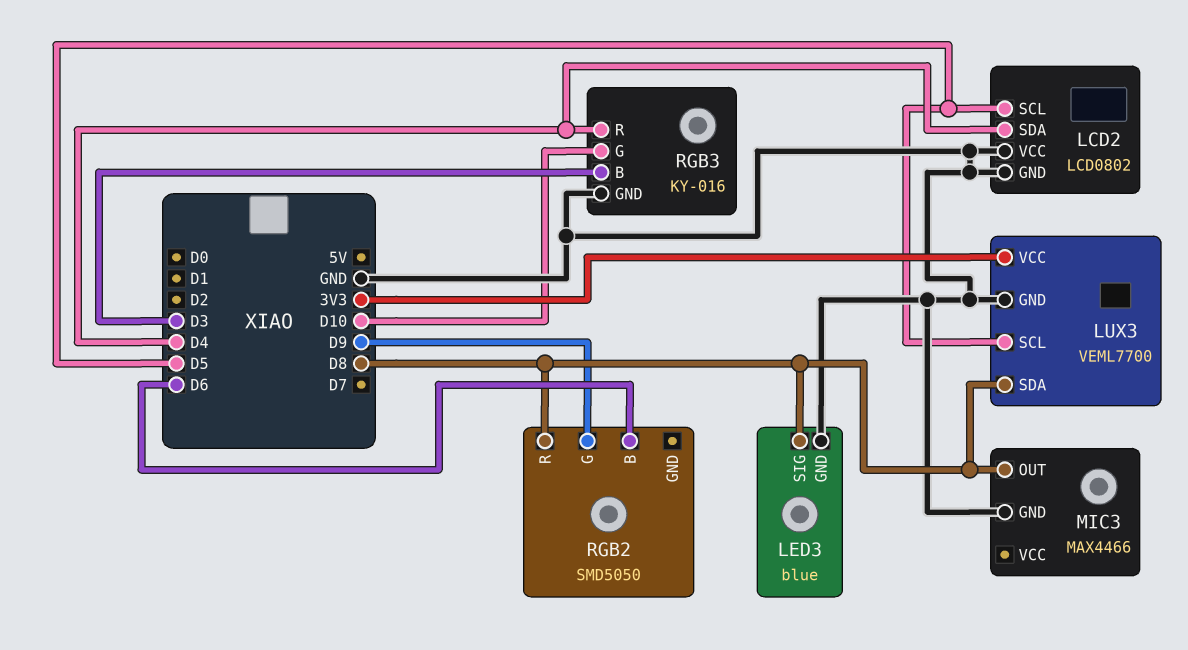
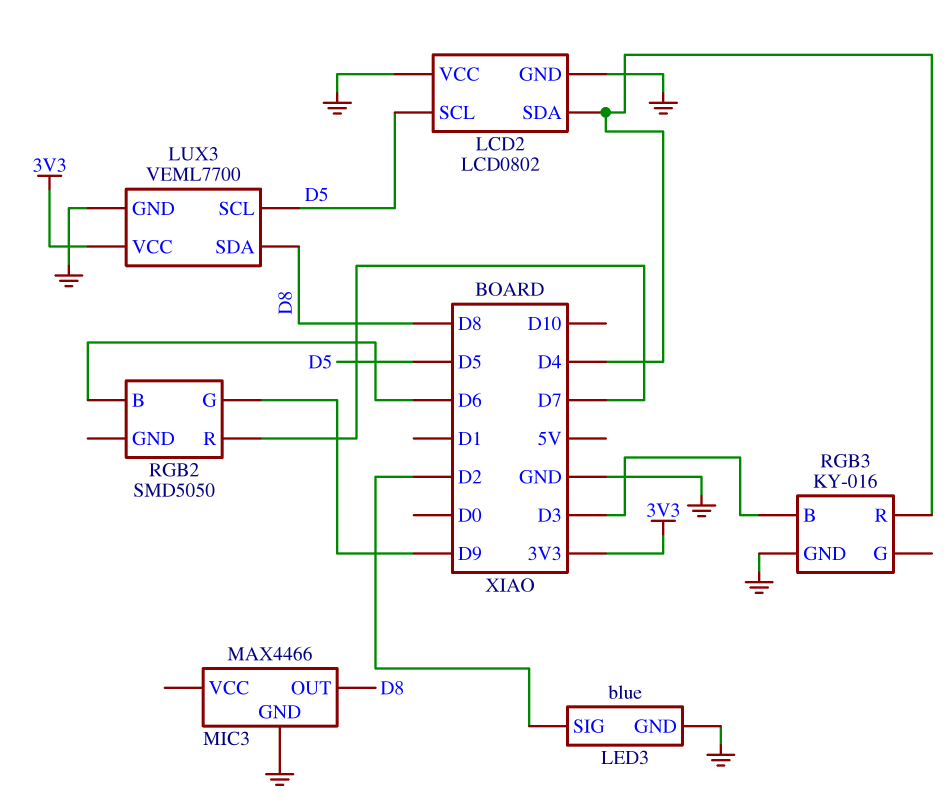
LED3 pin SIG: D8 -> D2
RGB2 pin R: D8 -> D7
RGB3 pin G: D10 -> none

